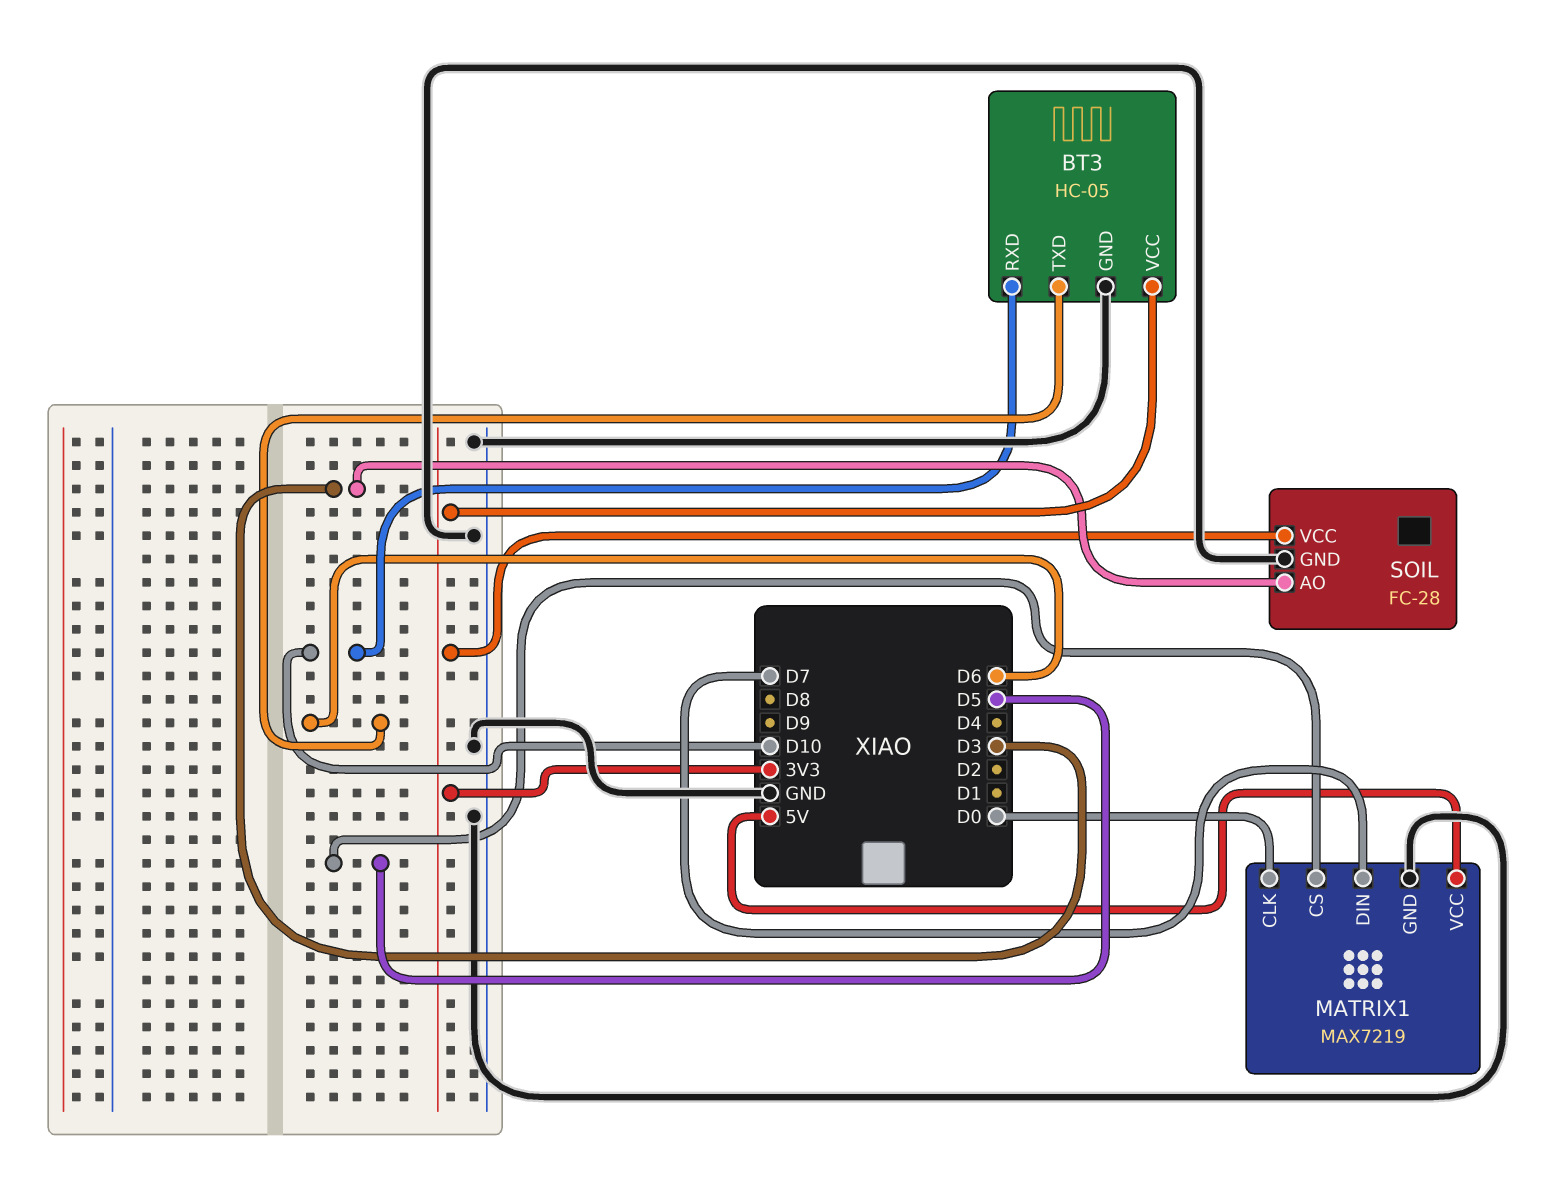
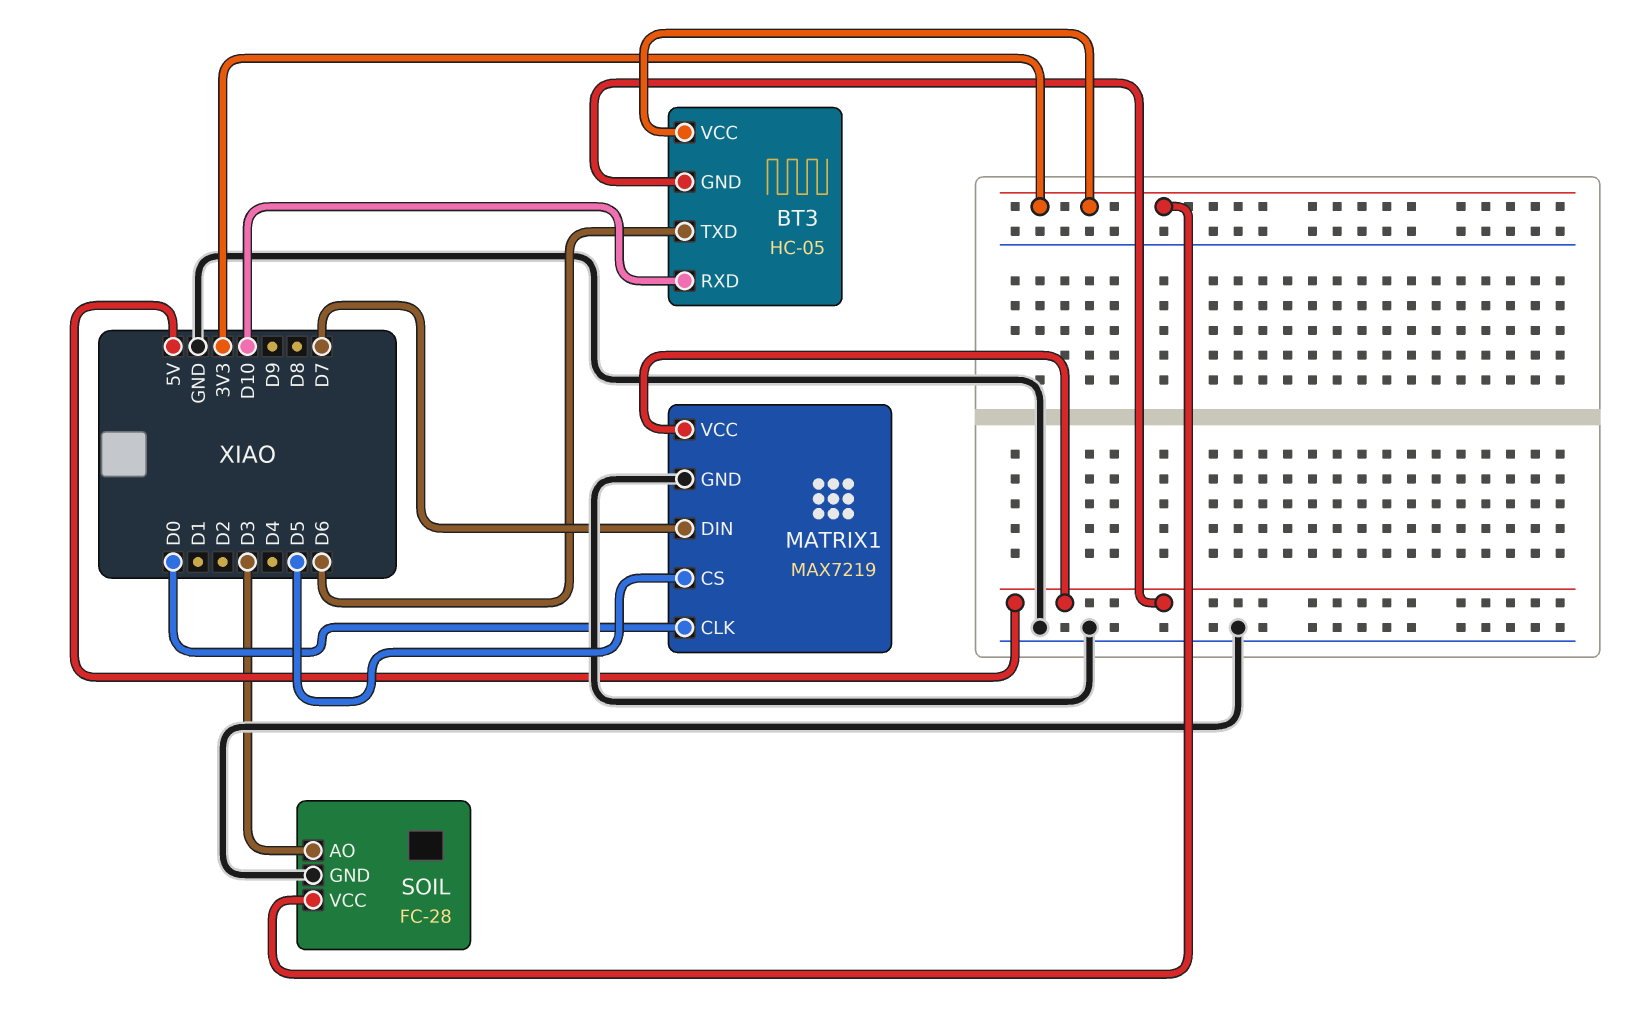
BT3 pin GND: GND -> 5V

